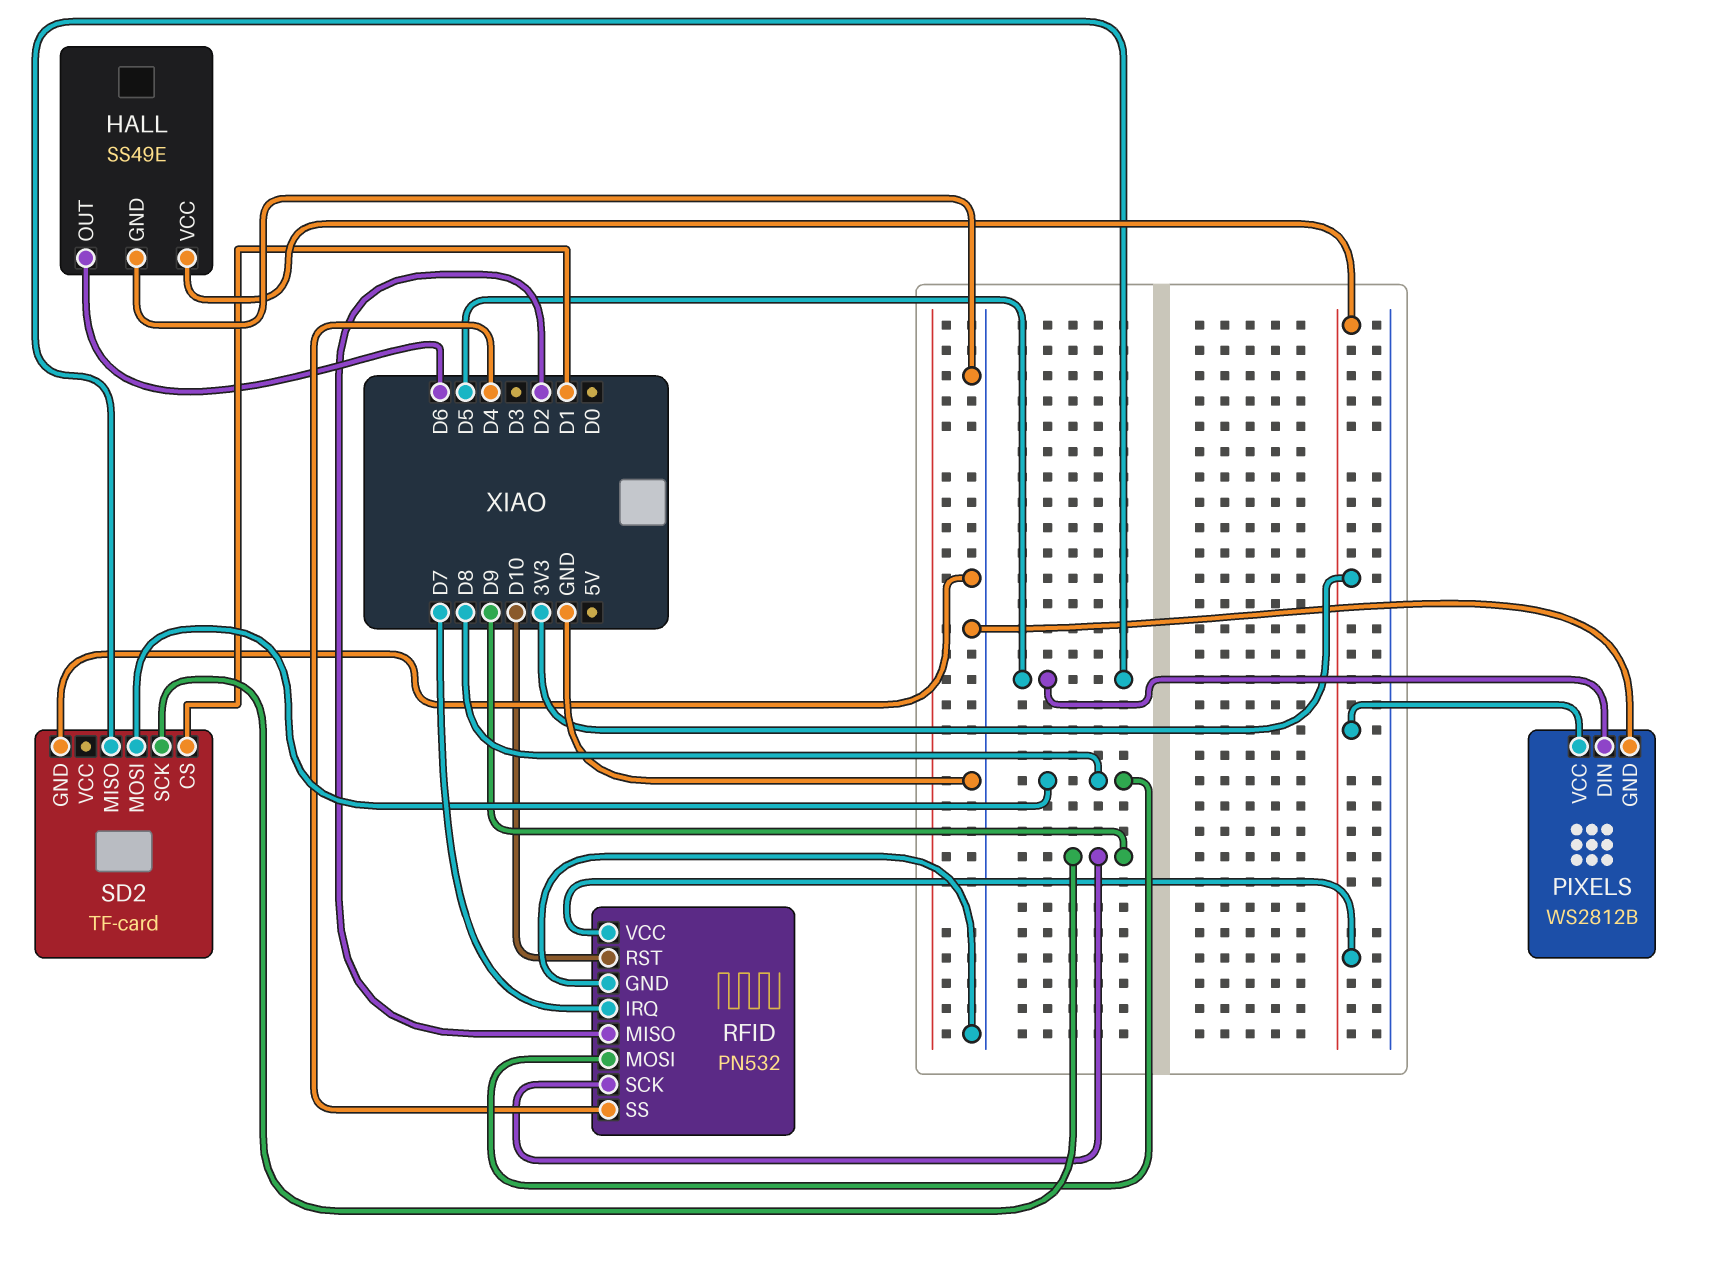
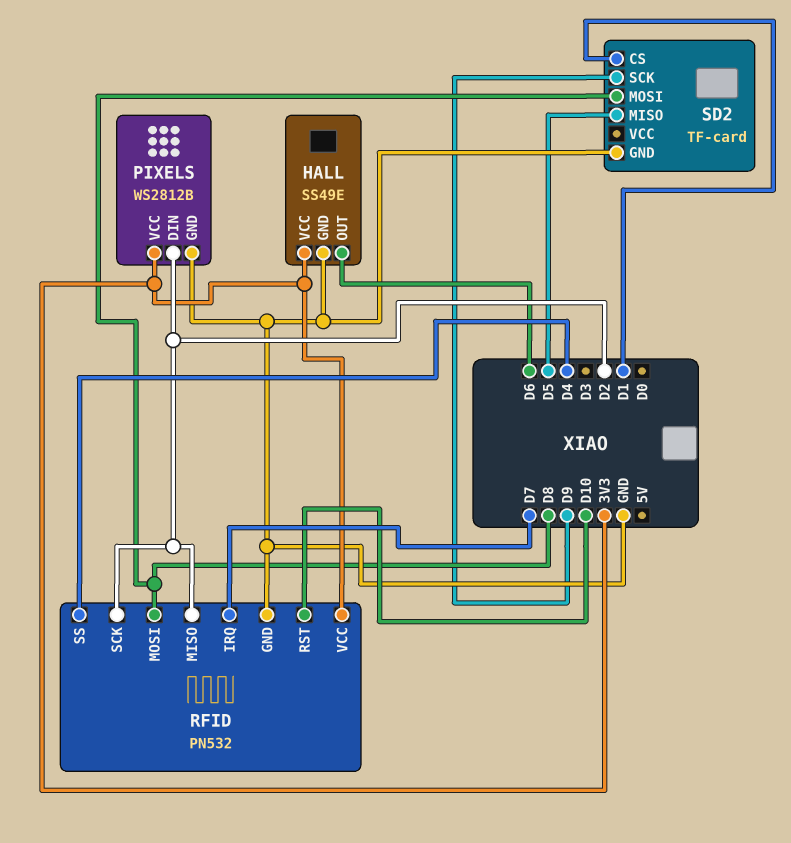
PIXELS pin DIN: D5 -> D2
RFID pin SCK: D9 -> D2

